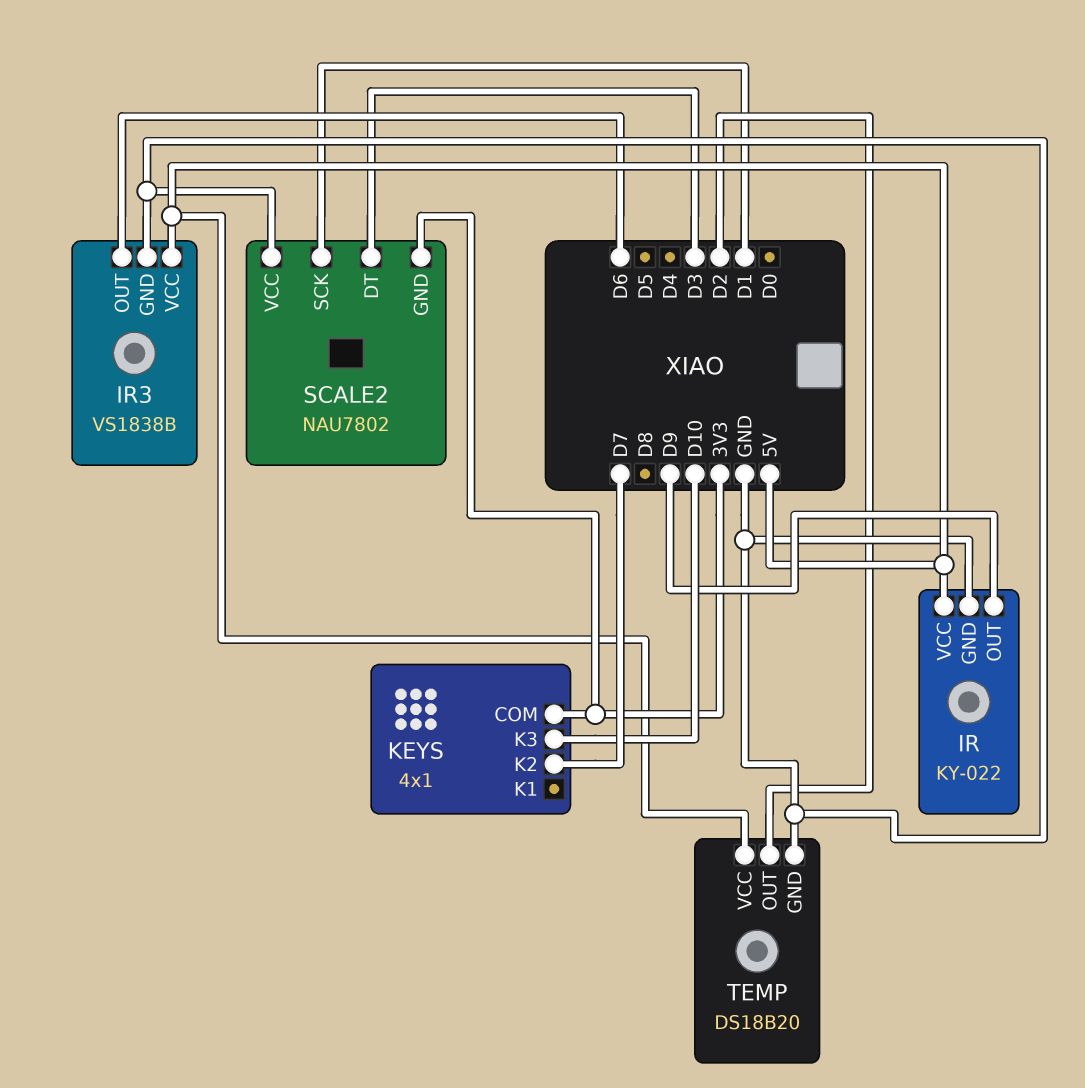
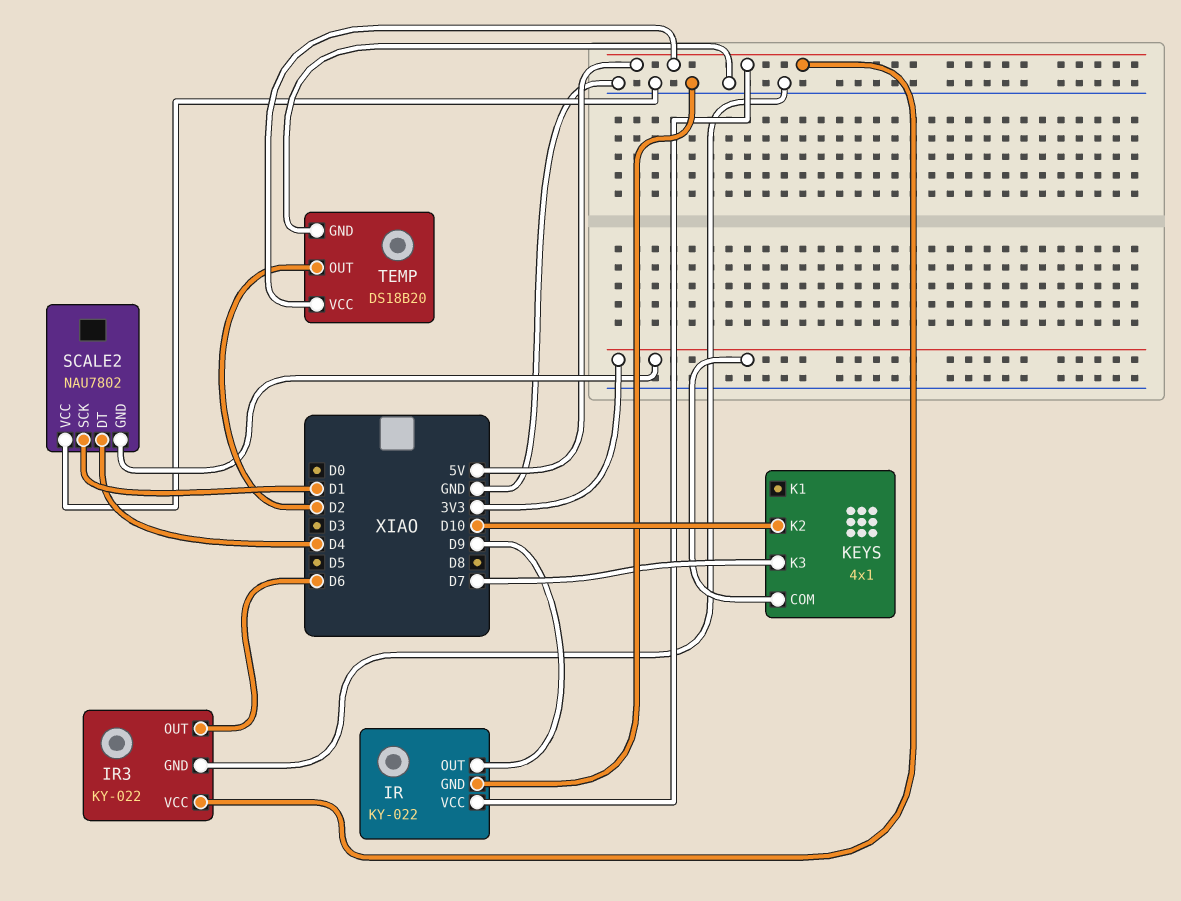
IR3: VS1838B -> KY-022
KEYS pin K2: D7 -> D10
KEYS pin K3: D10 -> D7
SCALE2 pin DT: D3 -> D4

